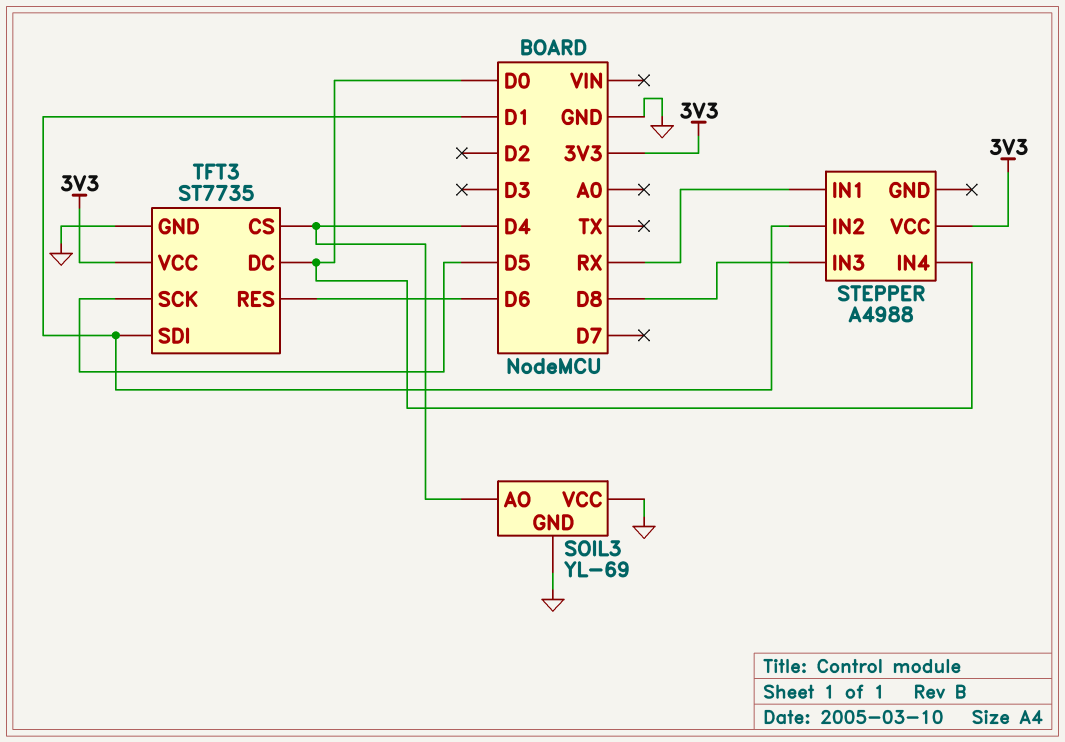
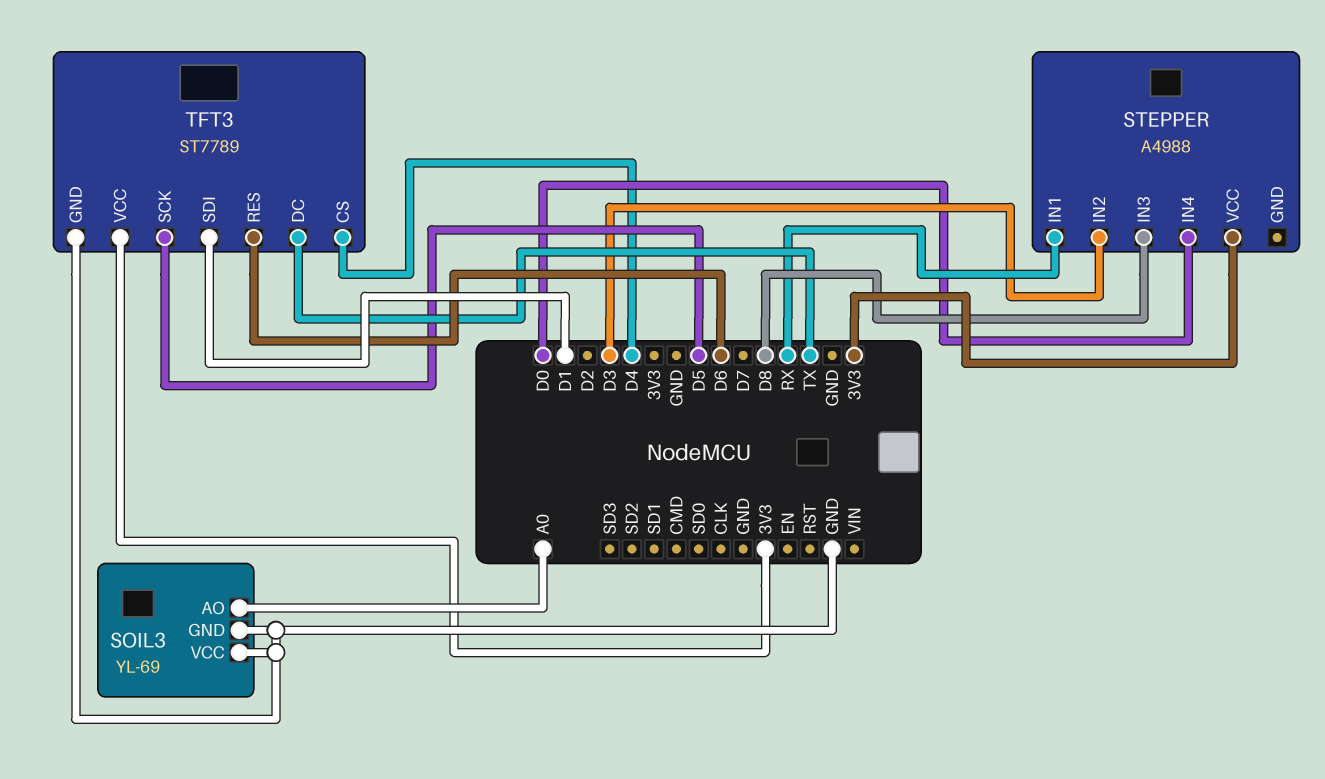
SOIL3 pin AO: D4 -> A0
STEPPER pin IN2: D1 -> D3
TFT3: ST7735 -> ST7789
TFT3 pin DC: D0 -> TX

